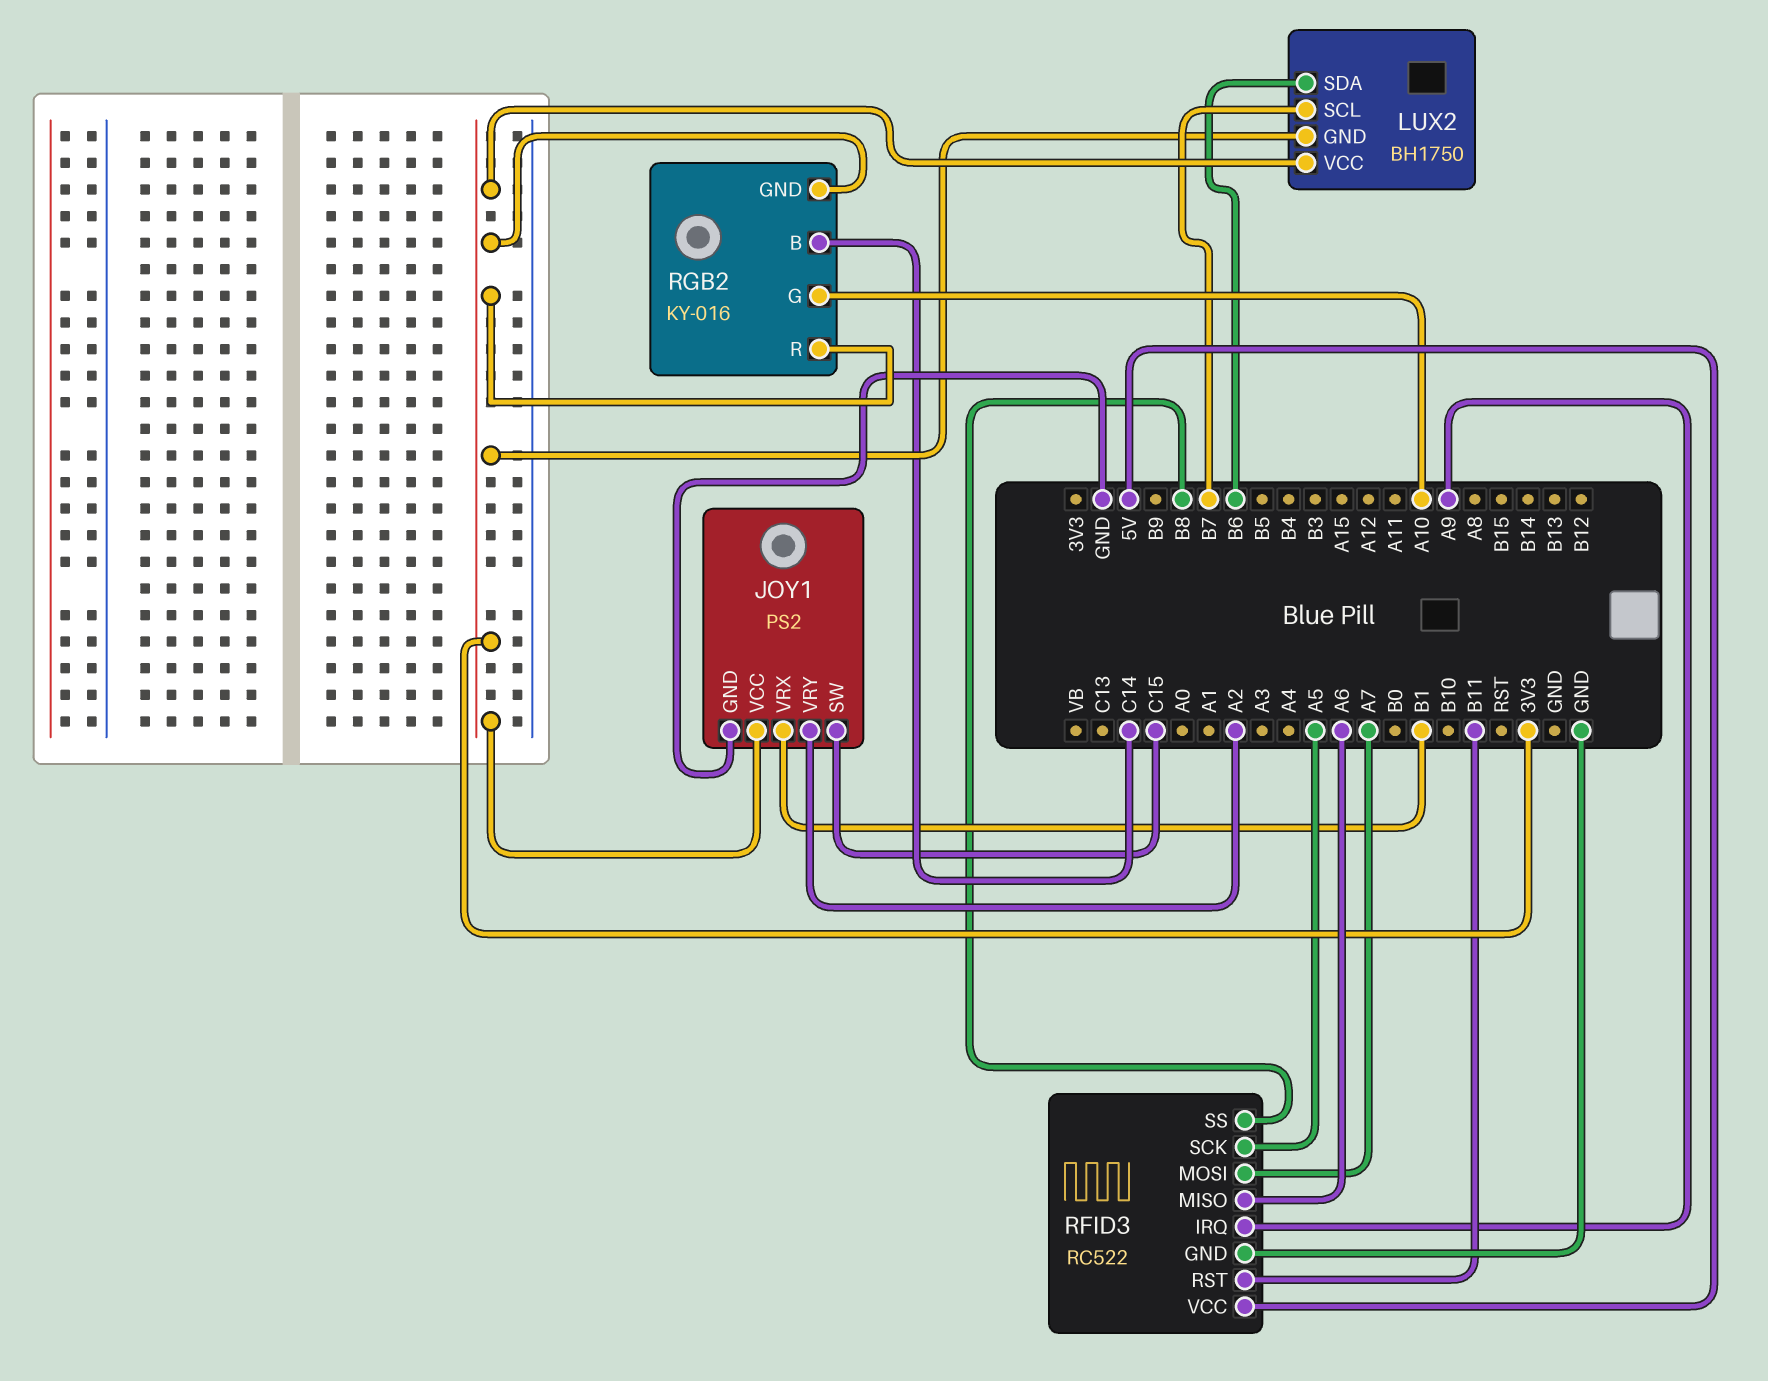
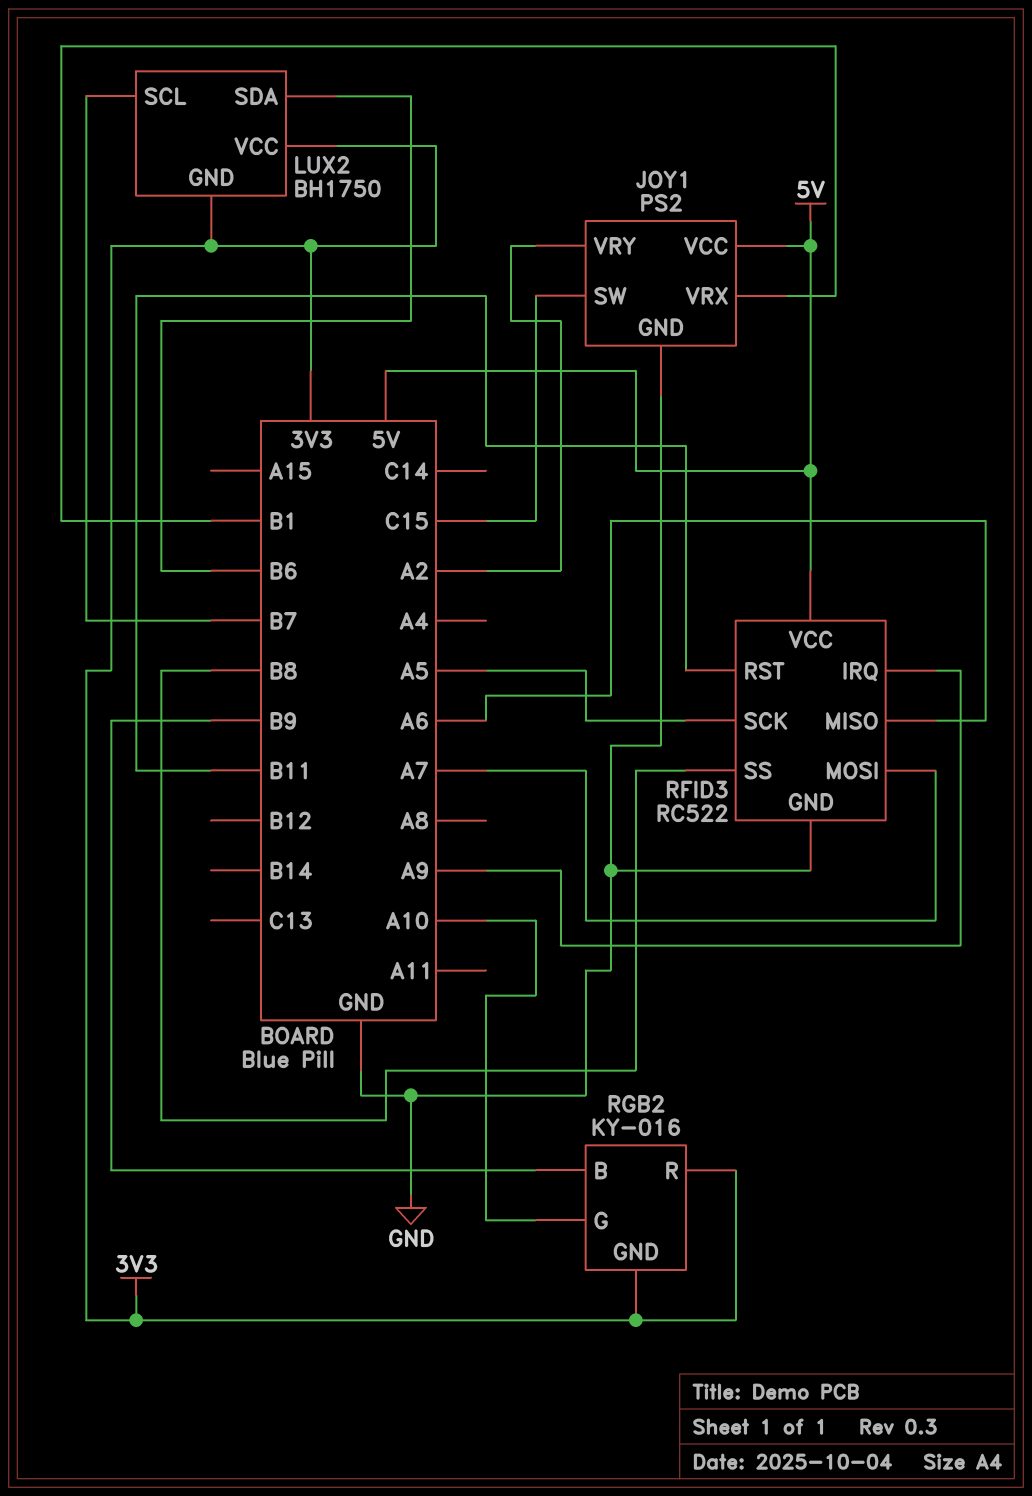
JOY1 pin VCC: 3V3 -> 5V
RGB2 pin B: C14 -> B9

